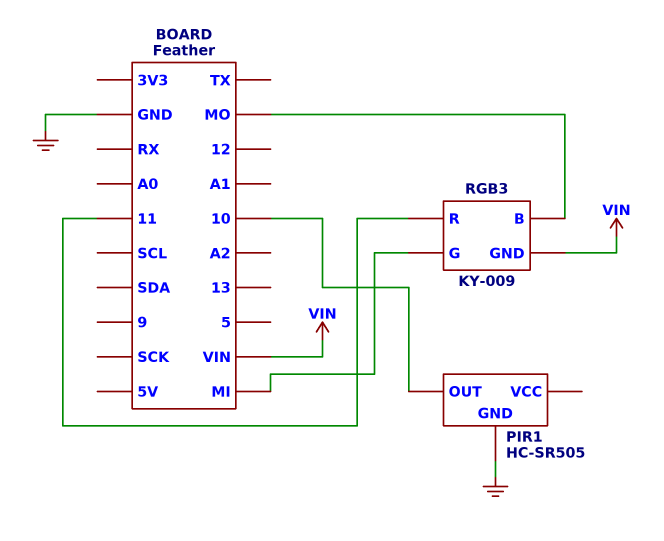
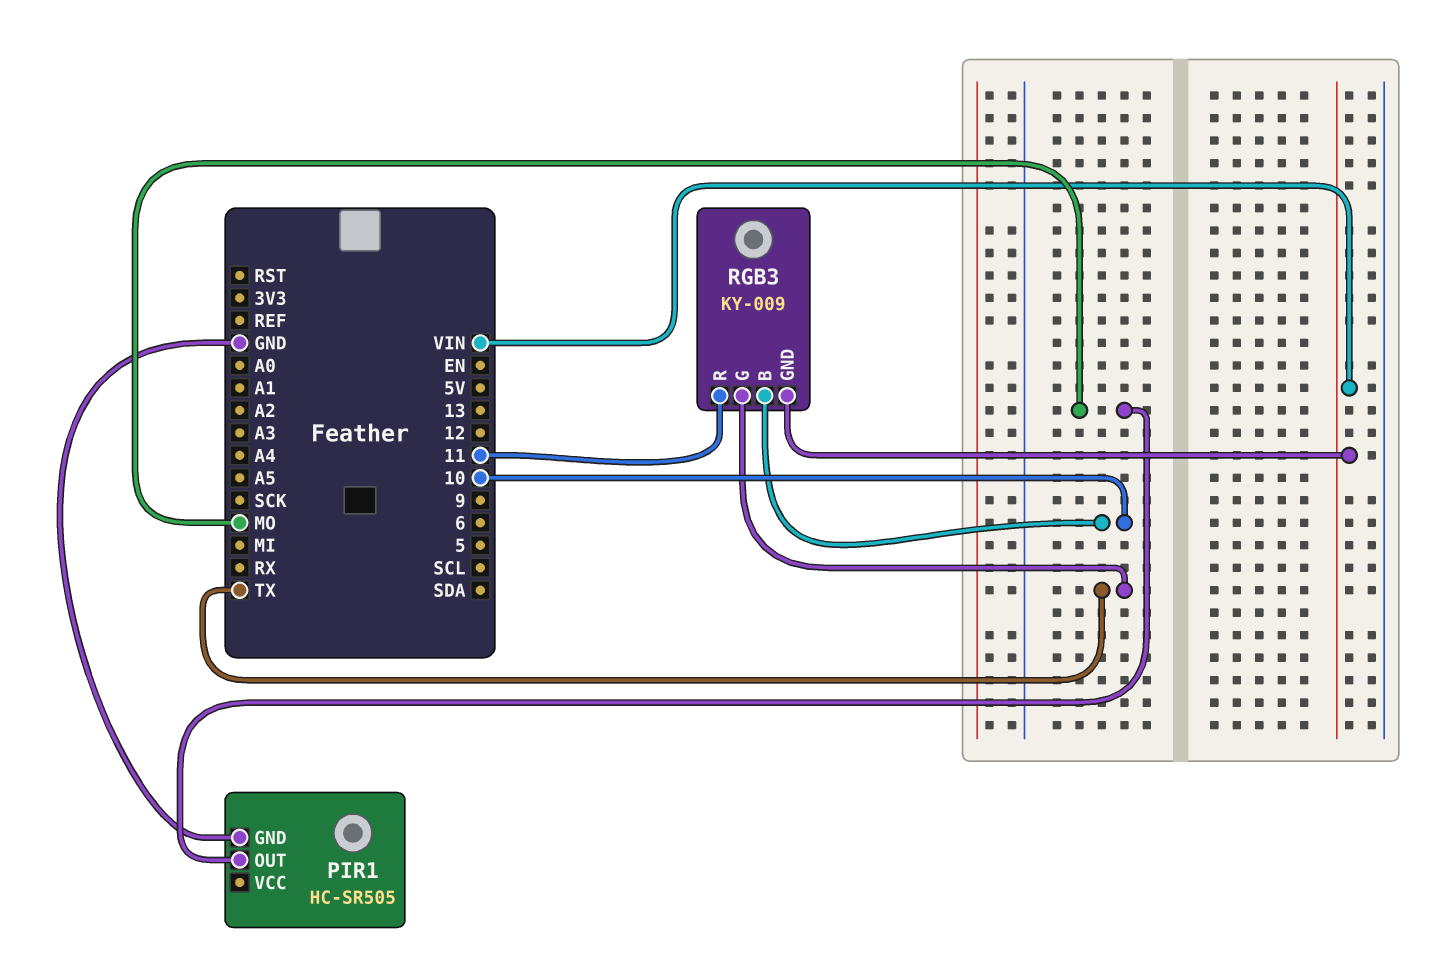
PIR1 pin OUT: 10 -> MO
RGB3 pin B: MO -> 10
RGB3 pin G: MI -> TX

